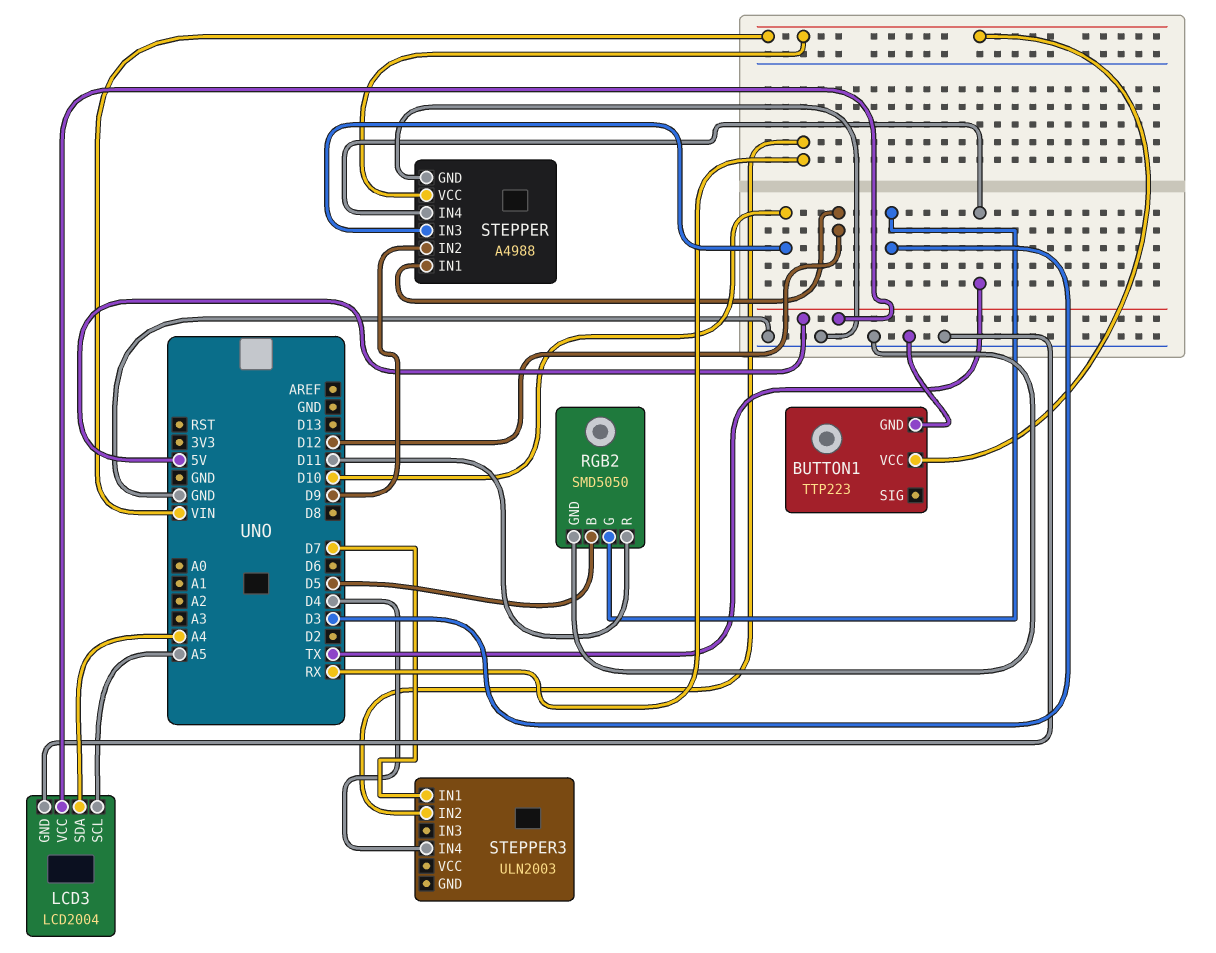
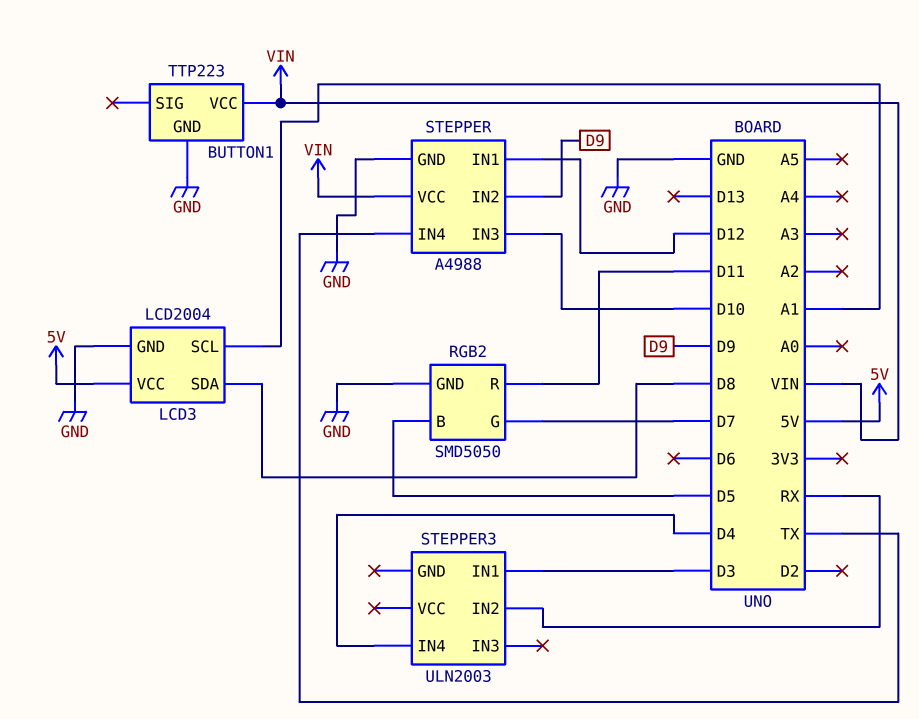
LCD3 pin SCL: A5 -> A1
LCD3 pin SDA: A4 -> D8
RGB2 pin G: D3 -> D7
STEPPER3 pin IN1: D7 -> D3

